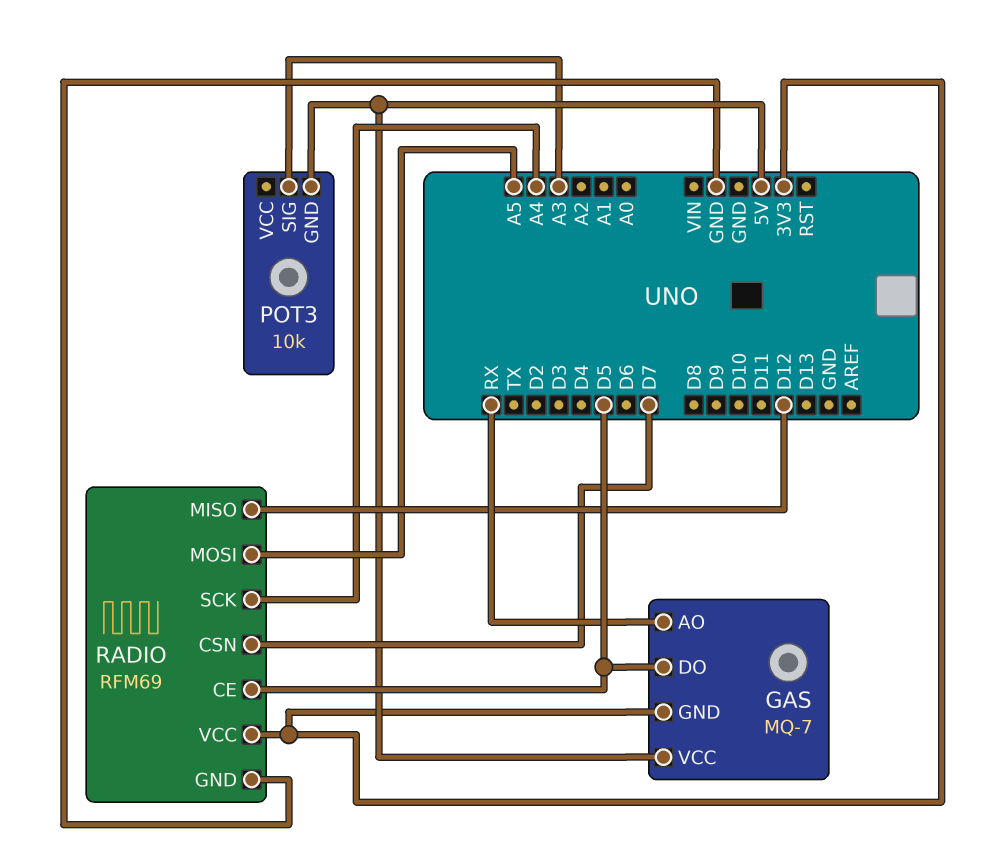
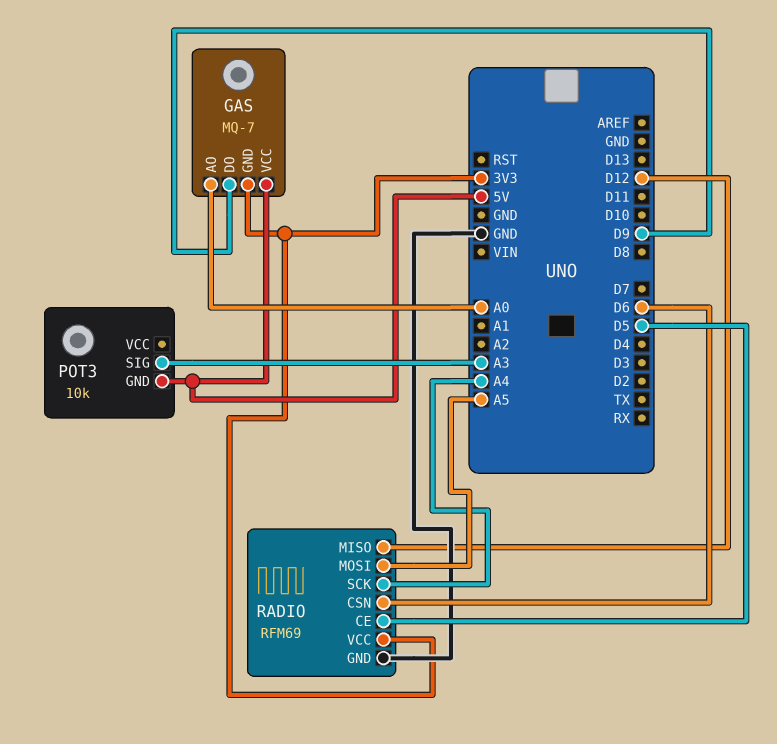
GAS pin AO: RX -> A0
GAS pin DO: D5 -> D9
RADIO pin CSN: D7 -> D6

